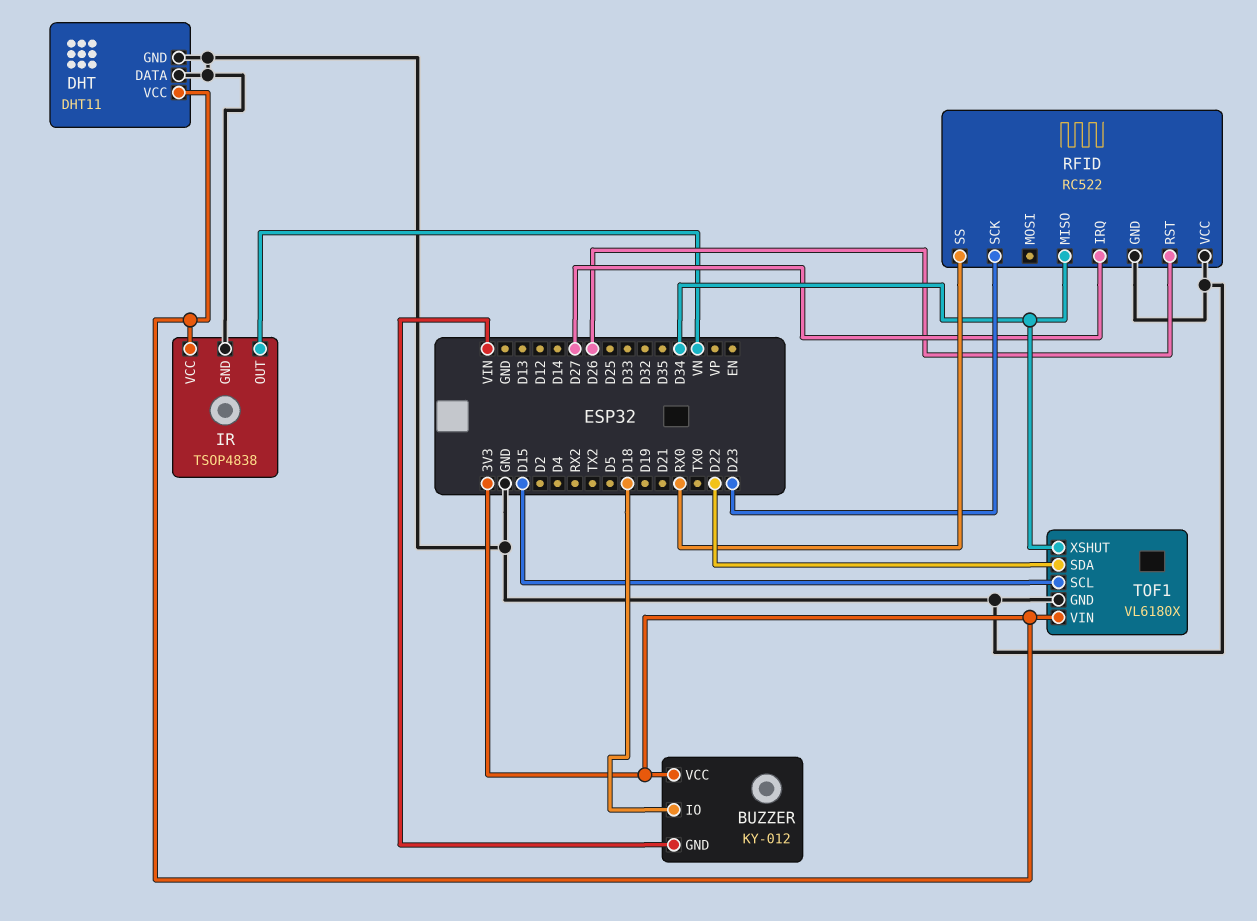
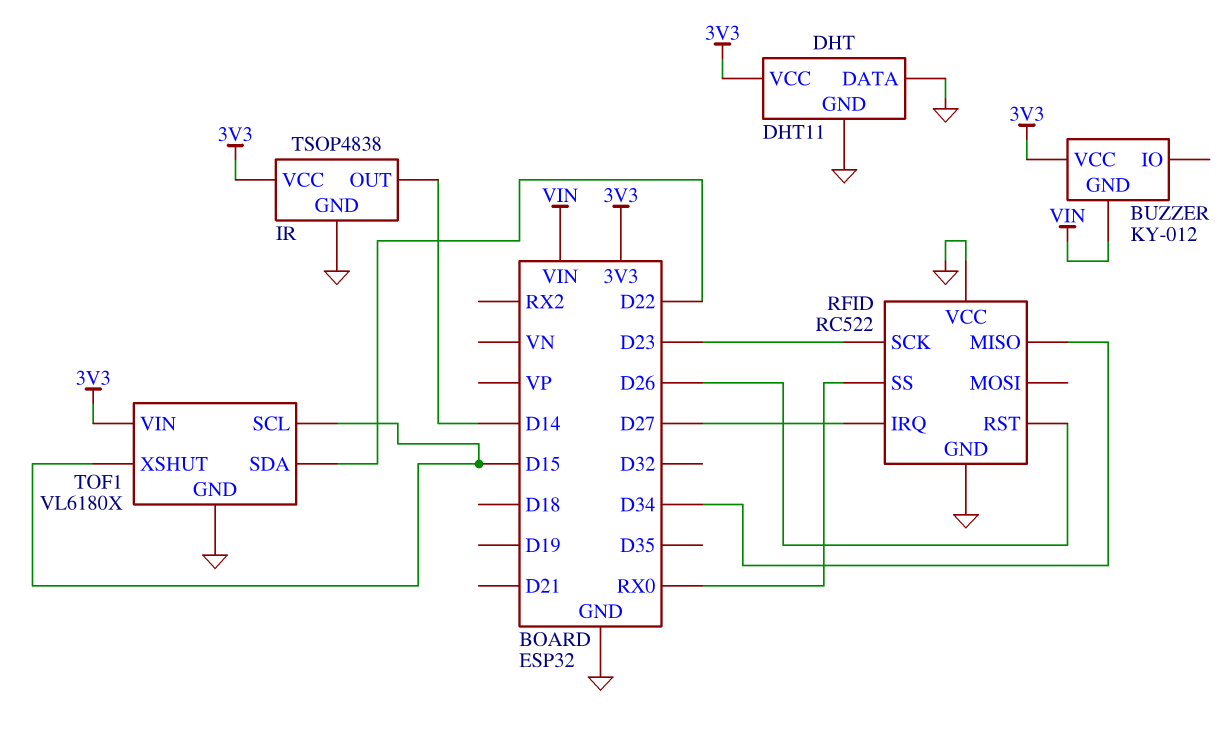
BUZZER pin IO: D18 -> none
IR pin OUT: VN -> D14
TOF1 pin XSHUT: D34 -> D15

